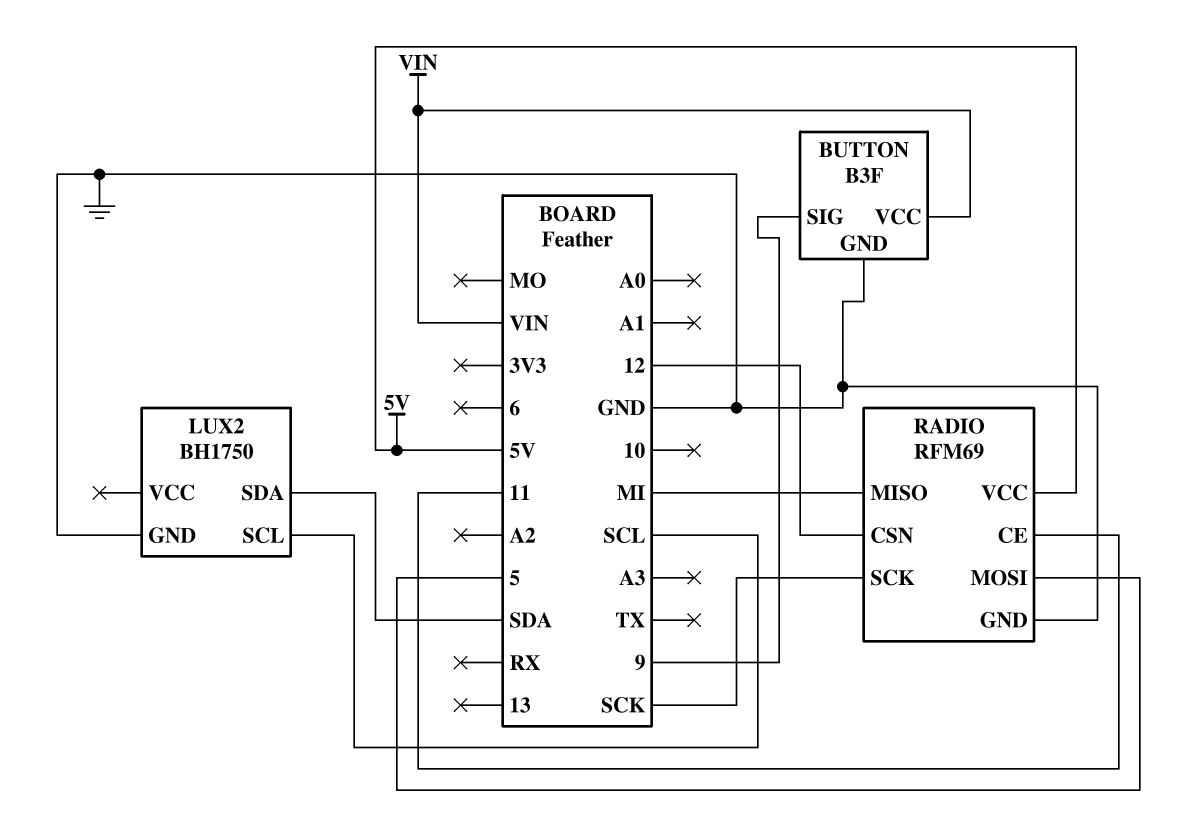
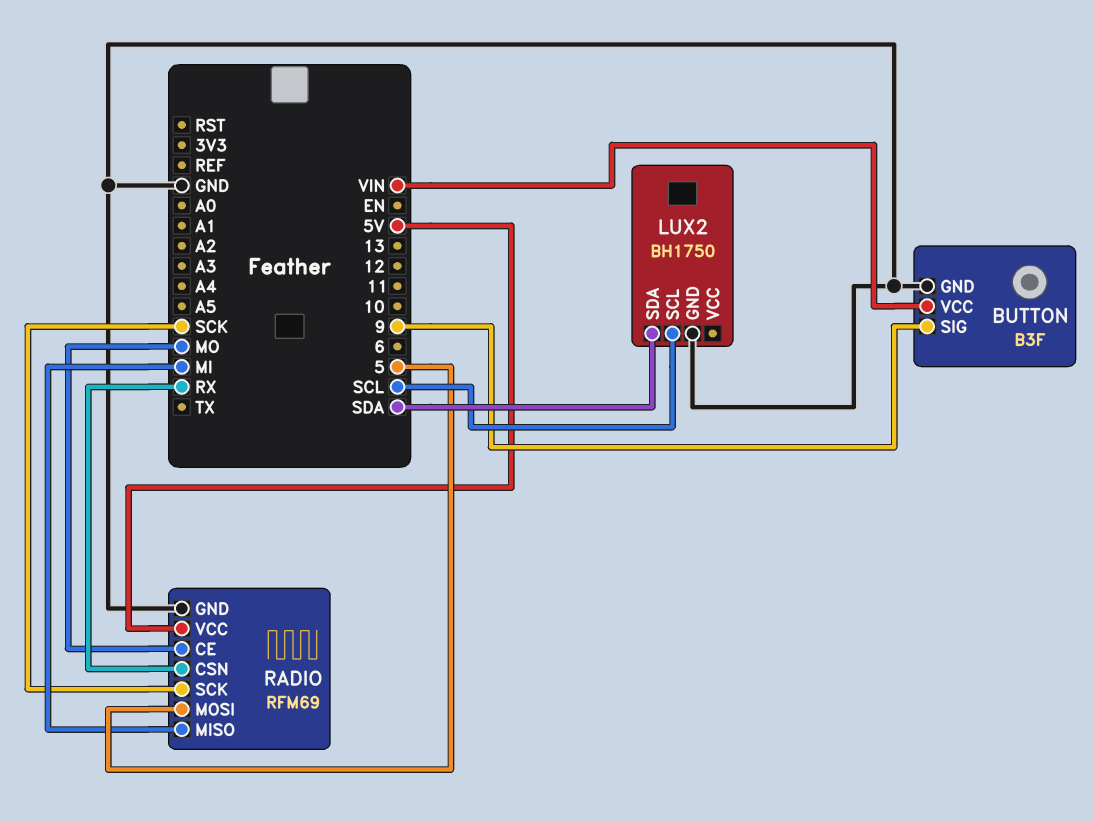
RADIO pin CE: 11 -> MO
RADIO pin CSN: 12 -> RX

